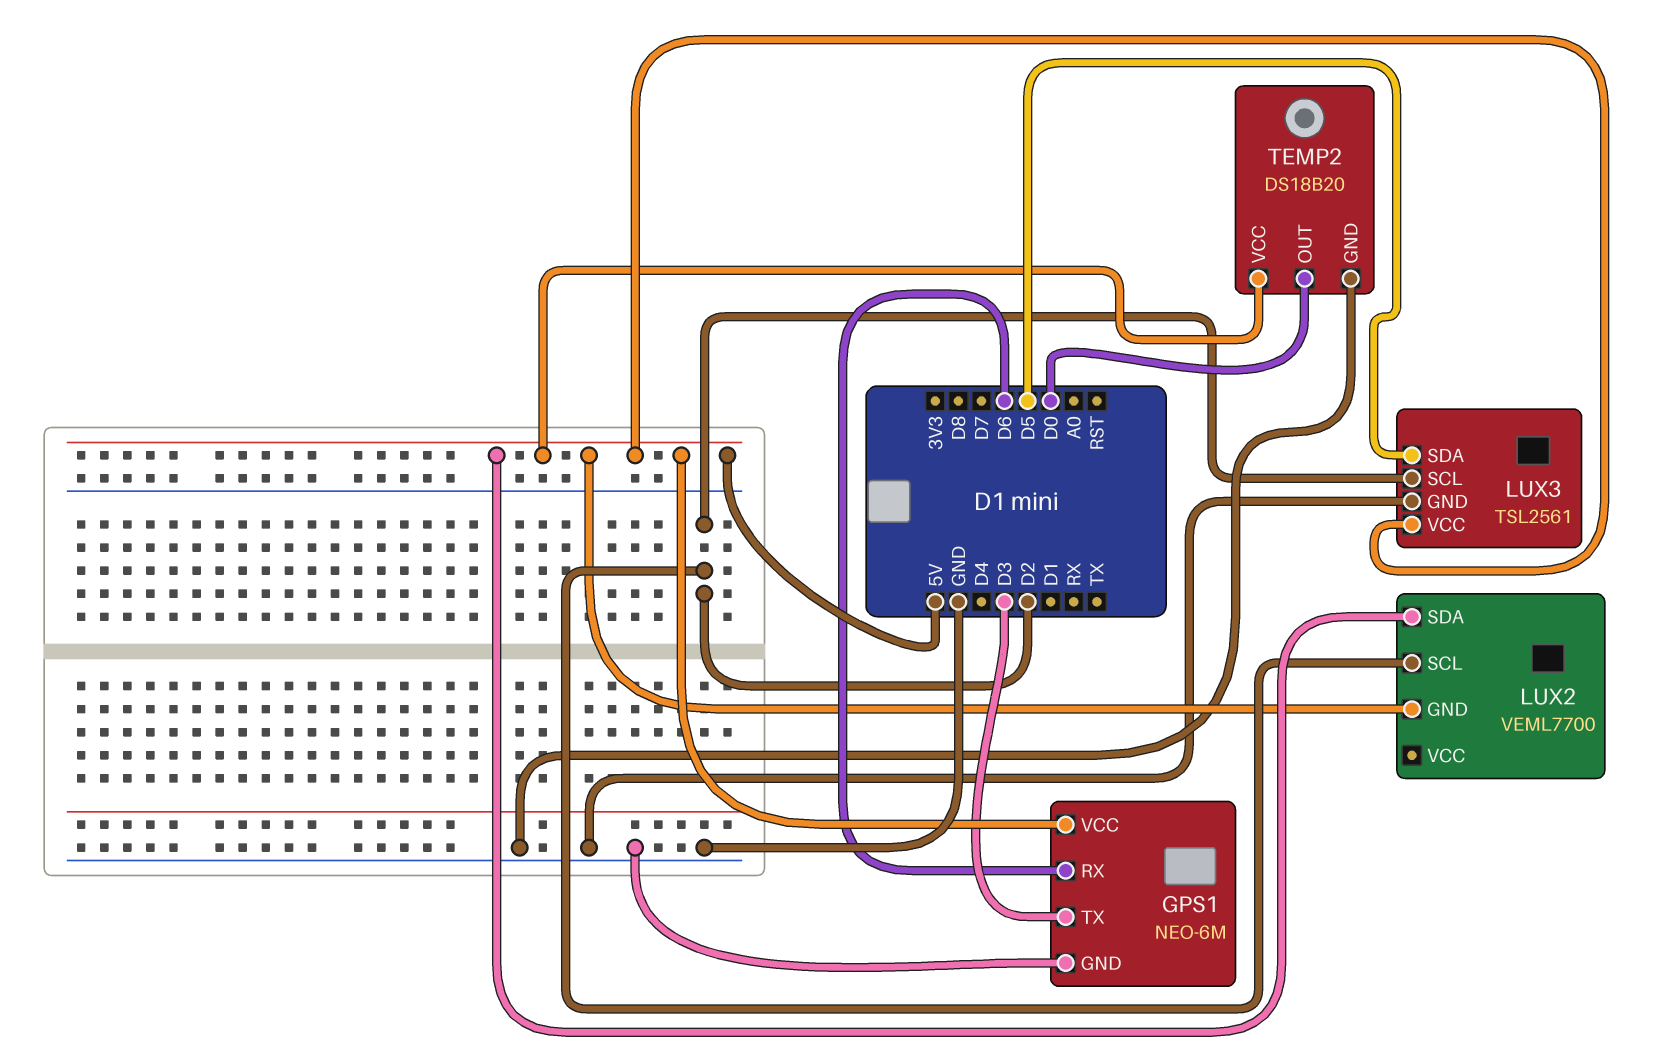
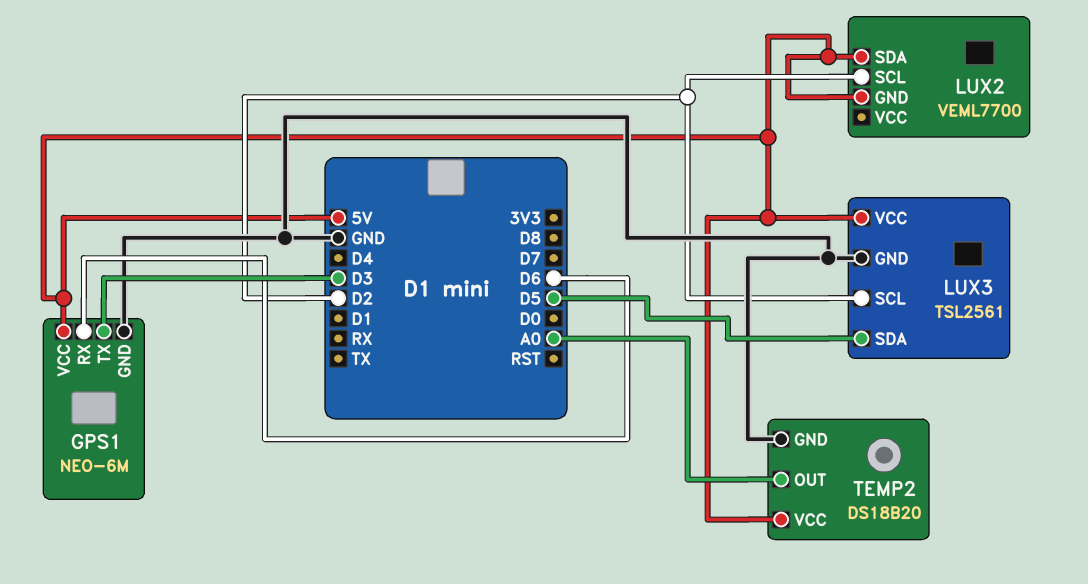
TEMP2 pin OUT: D0 -> A0

